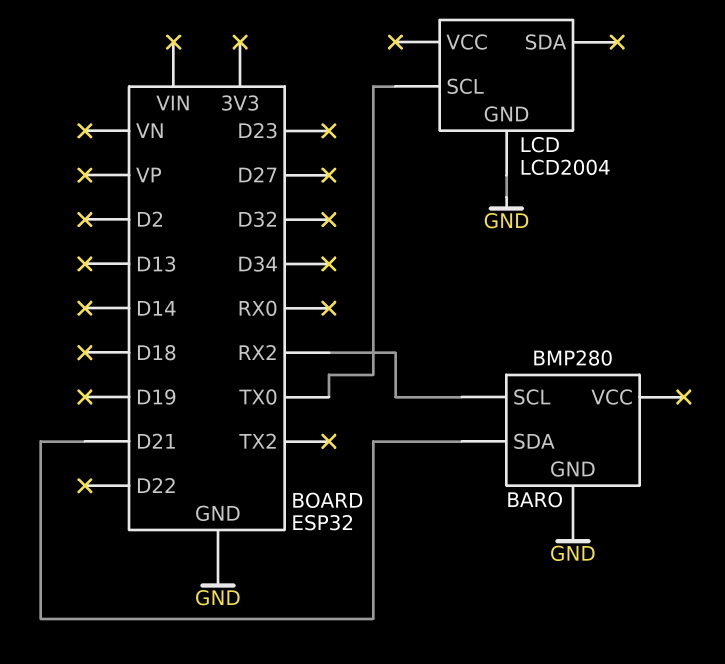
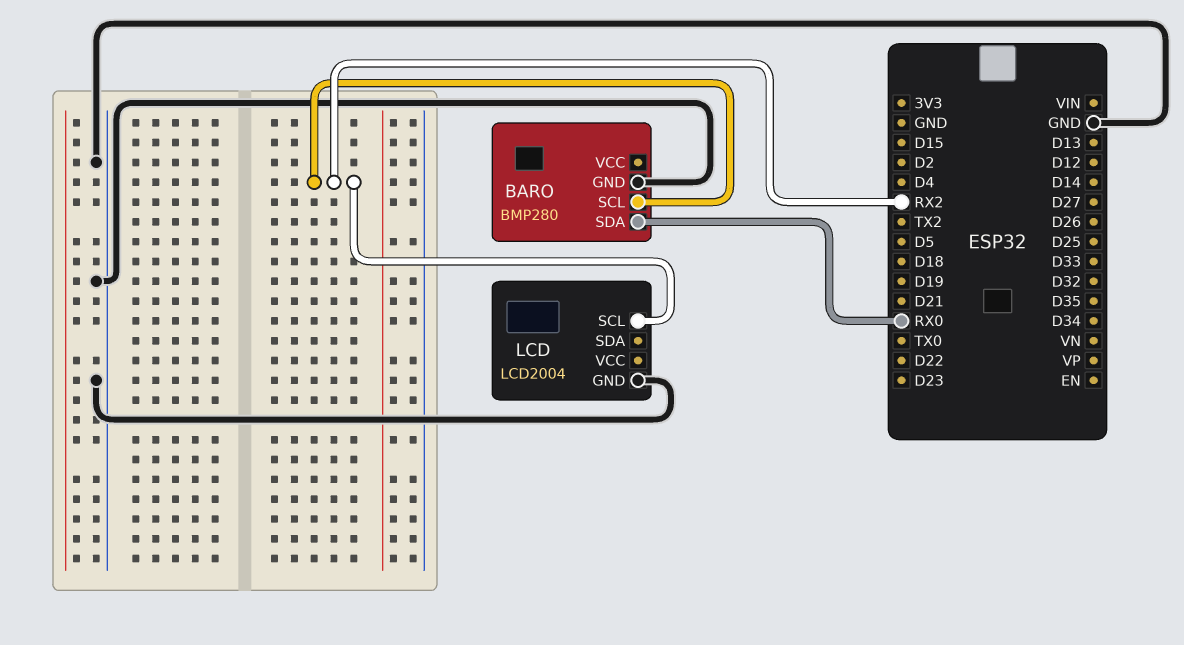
BARO pin SDA: D21 -> RX0
LCD pin SCL: TX0 -> RX2

